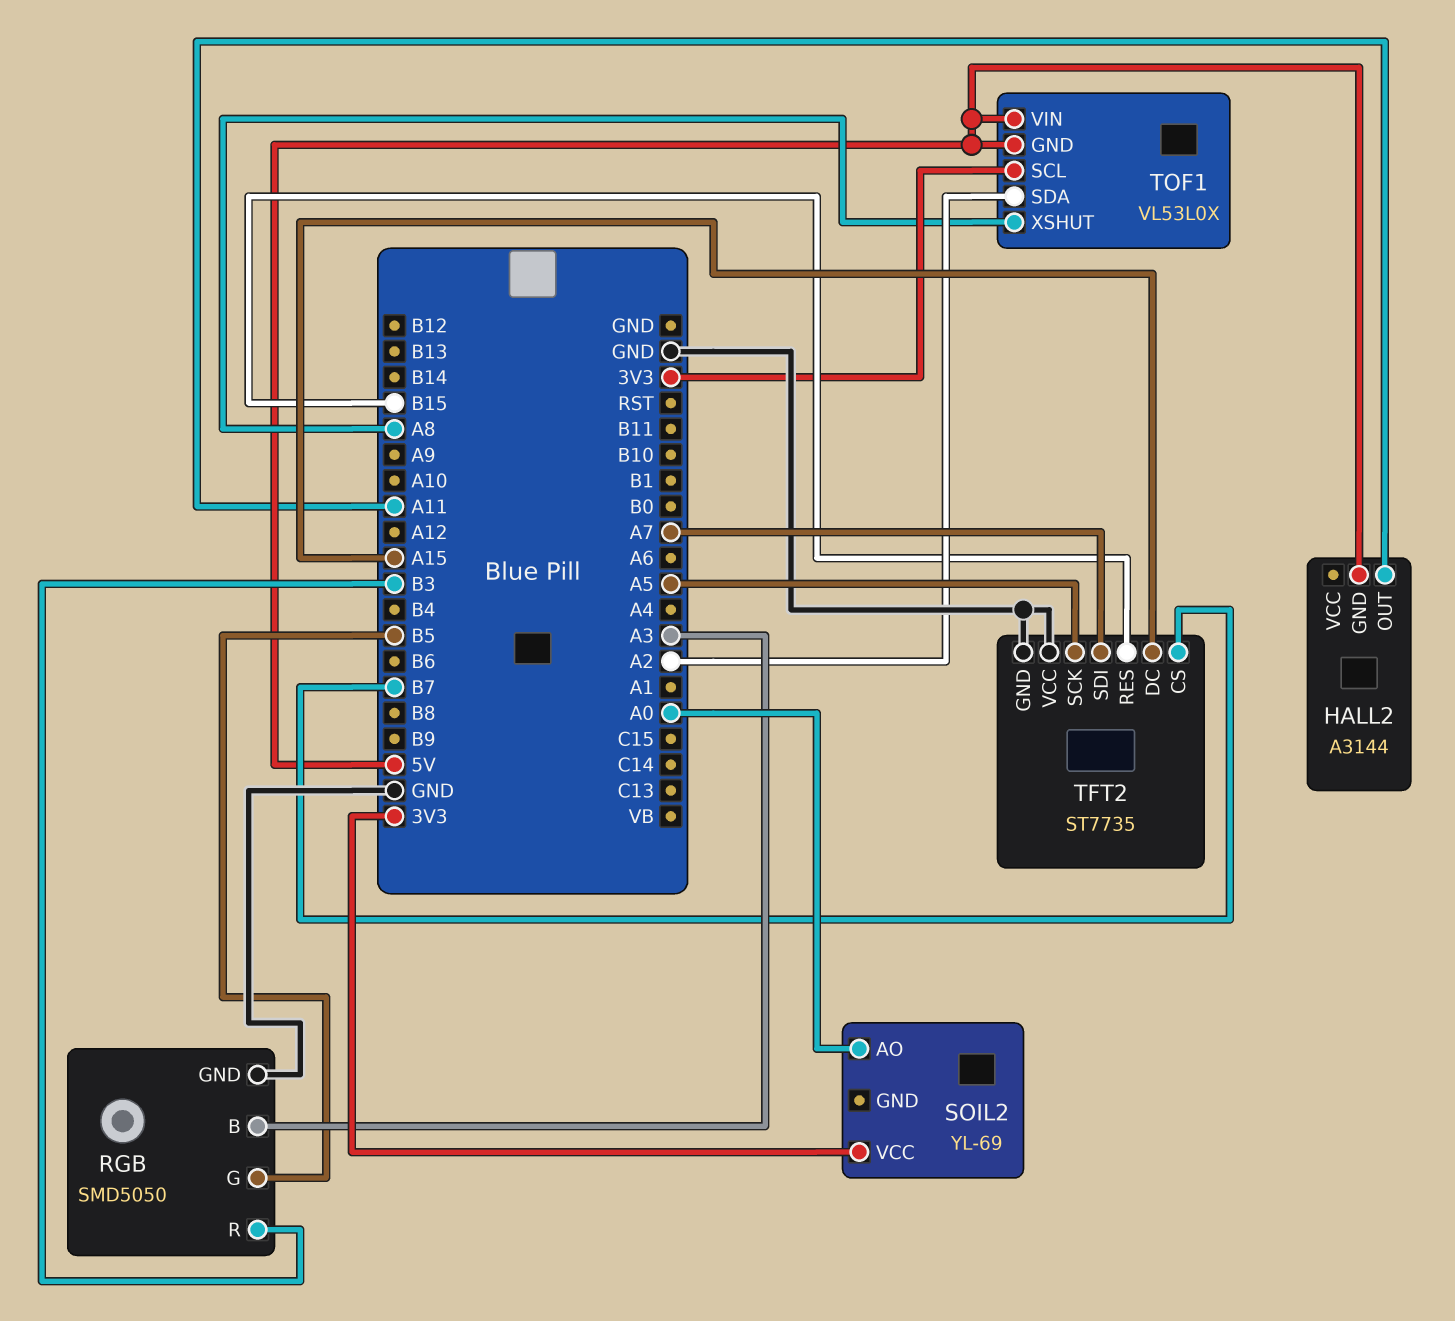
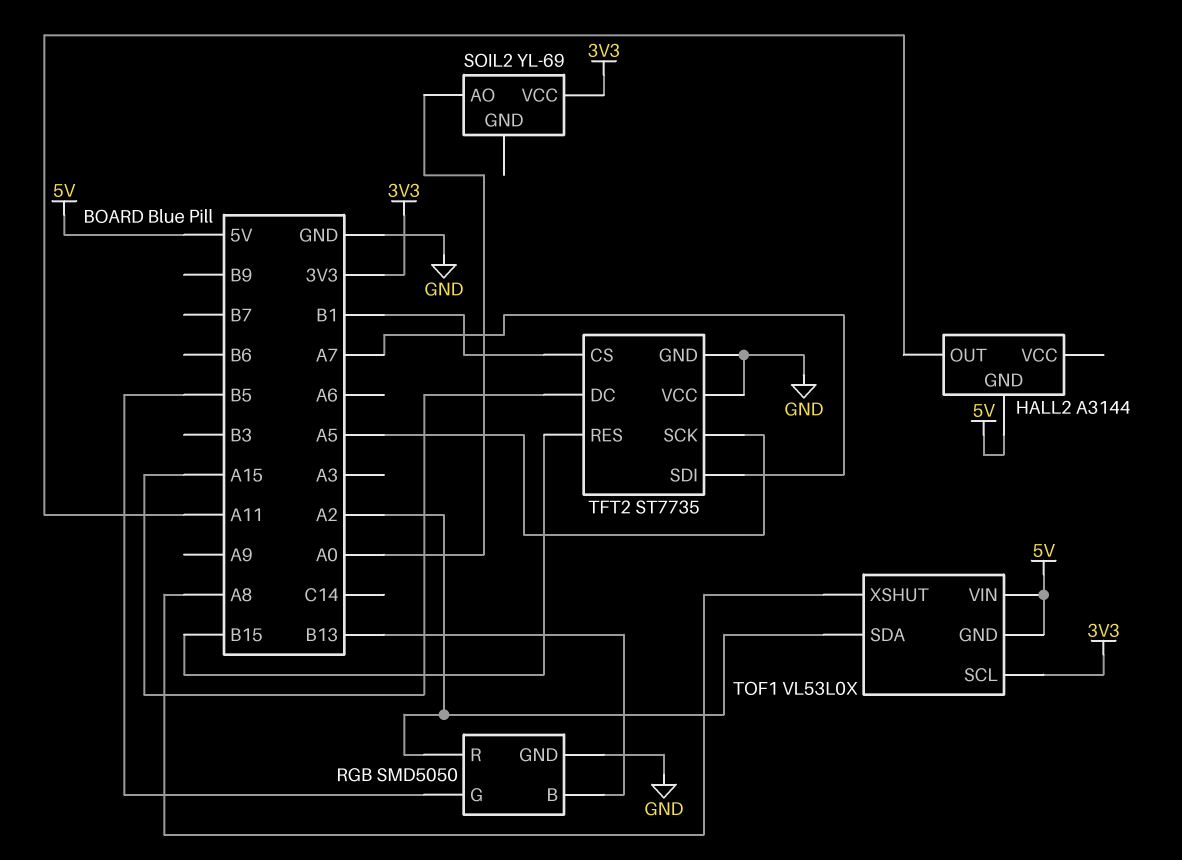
RGB pin B: A3 -> B13
RGB pin R: B3 -> A2
TFT2 pin CS: B7 -> B1

